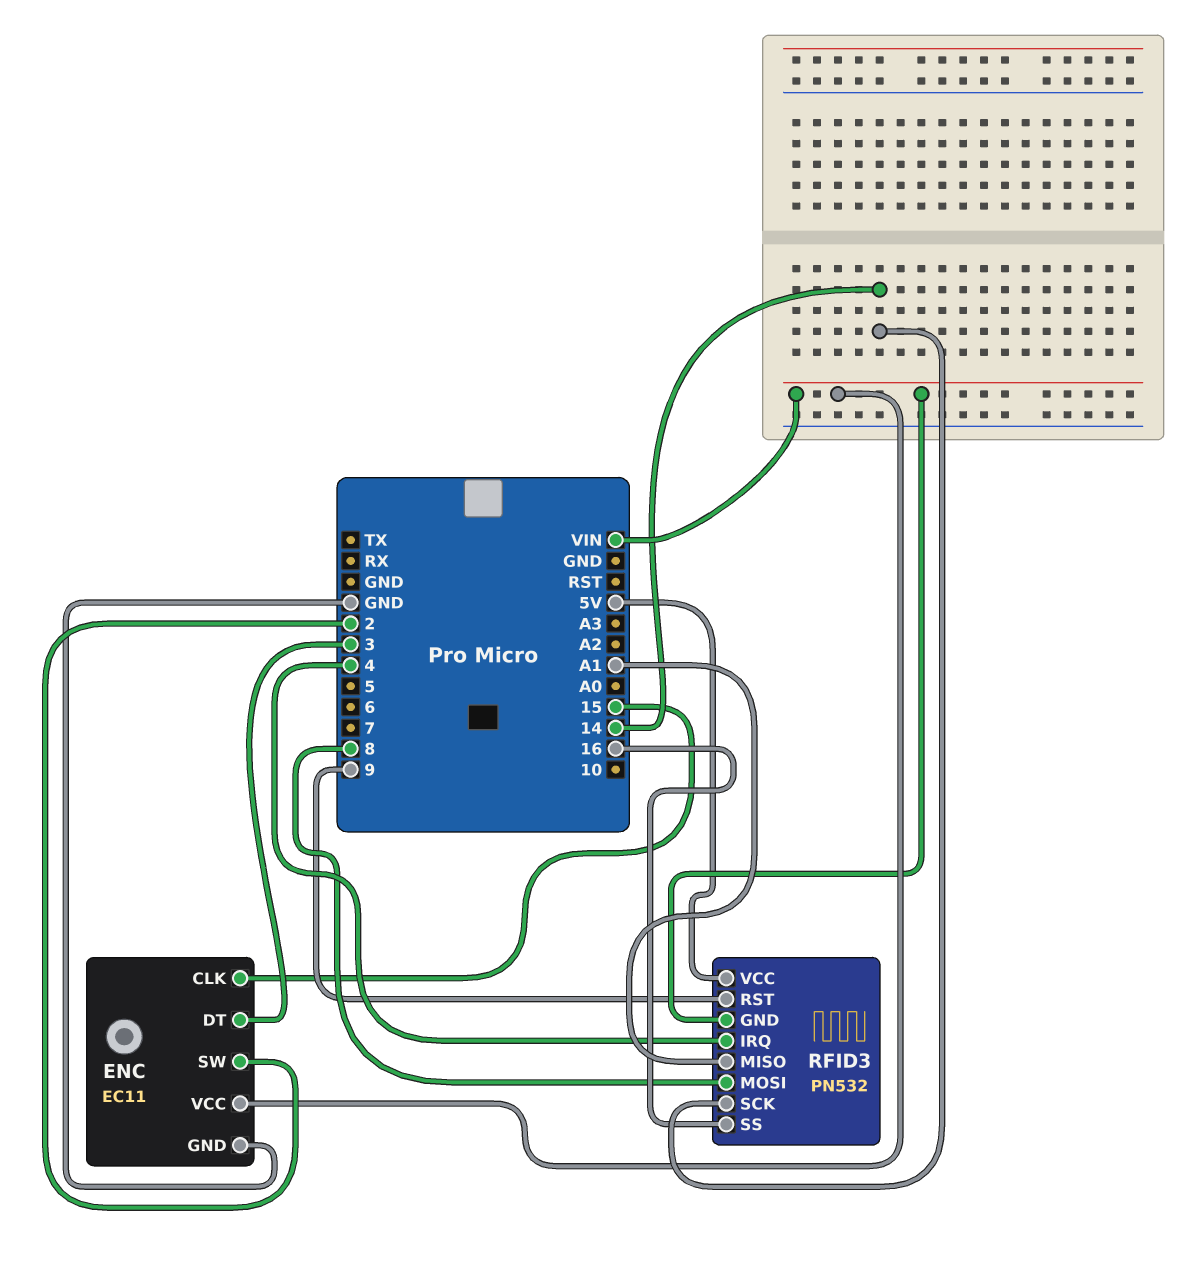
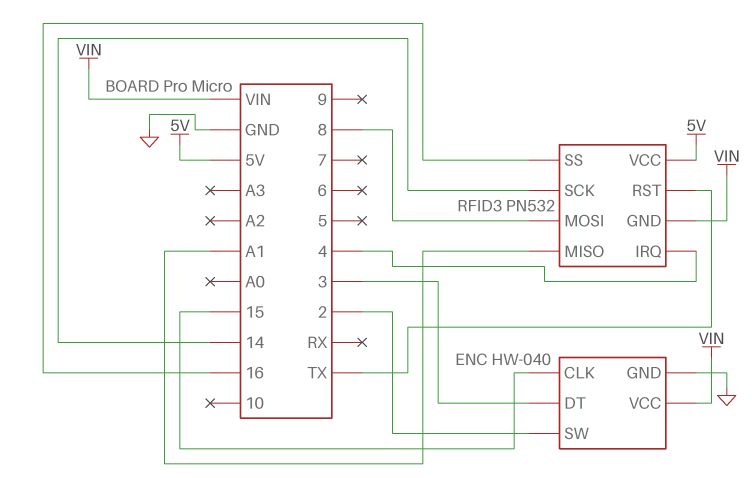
ENC: EC11 -> HW-040
RFID3 pin RST: 9 -> TX

